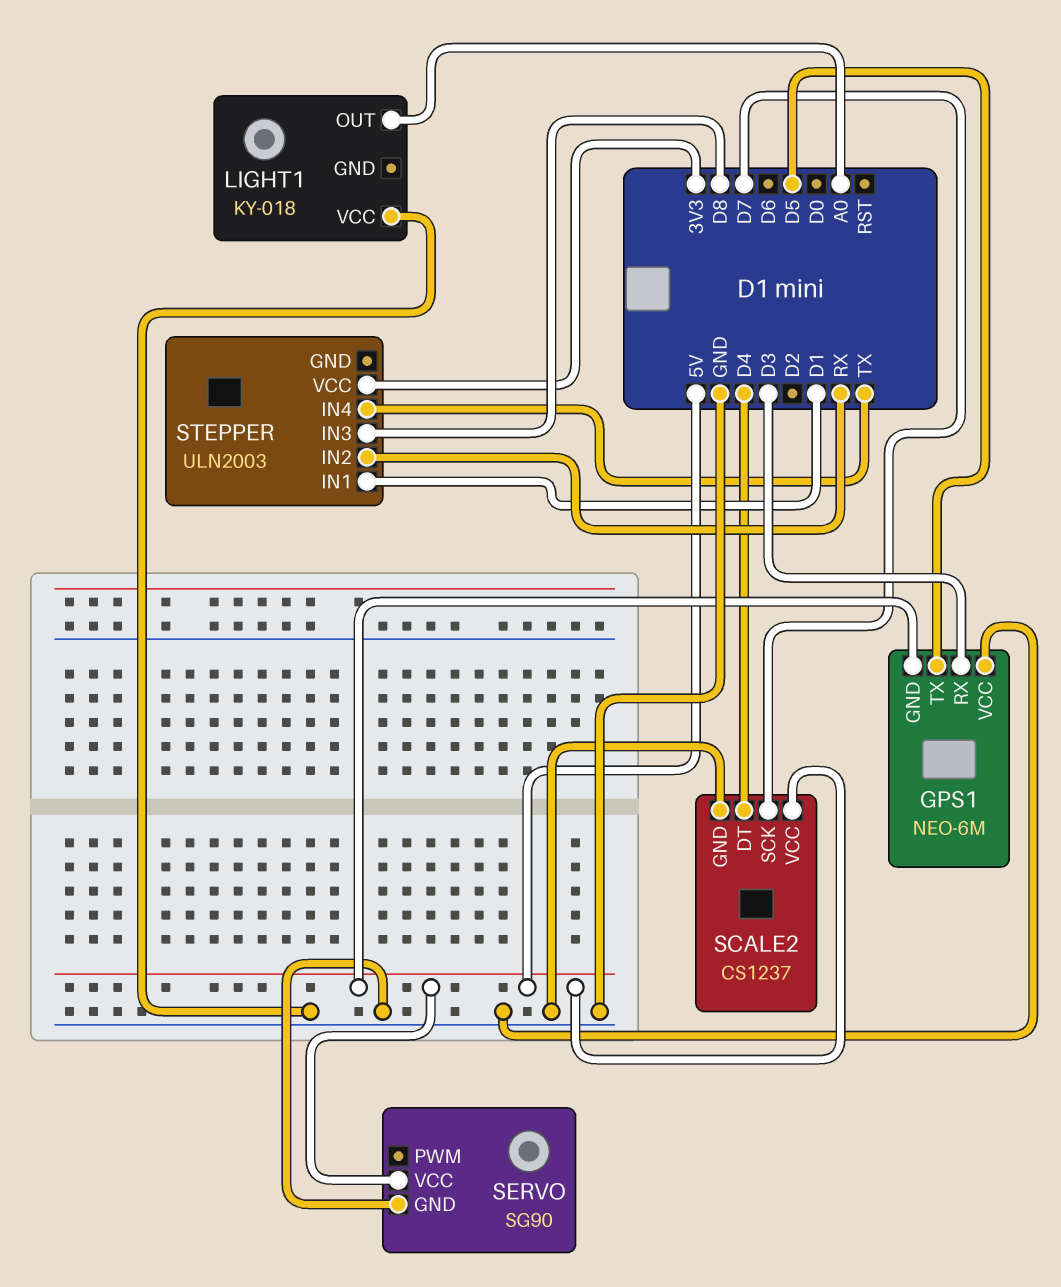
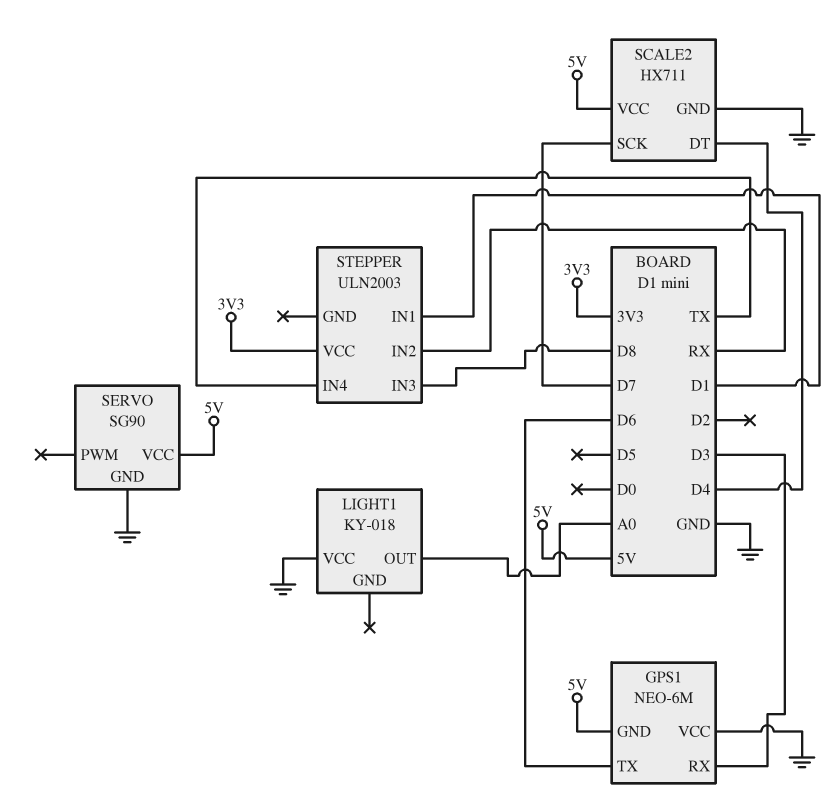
GPS1 pin TX: D5 -> D6
SCALE2: CS1237 -> HX711

